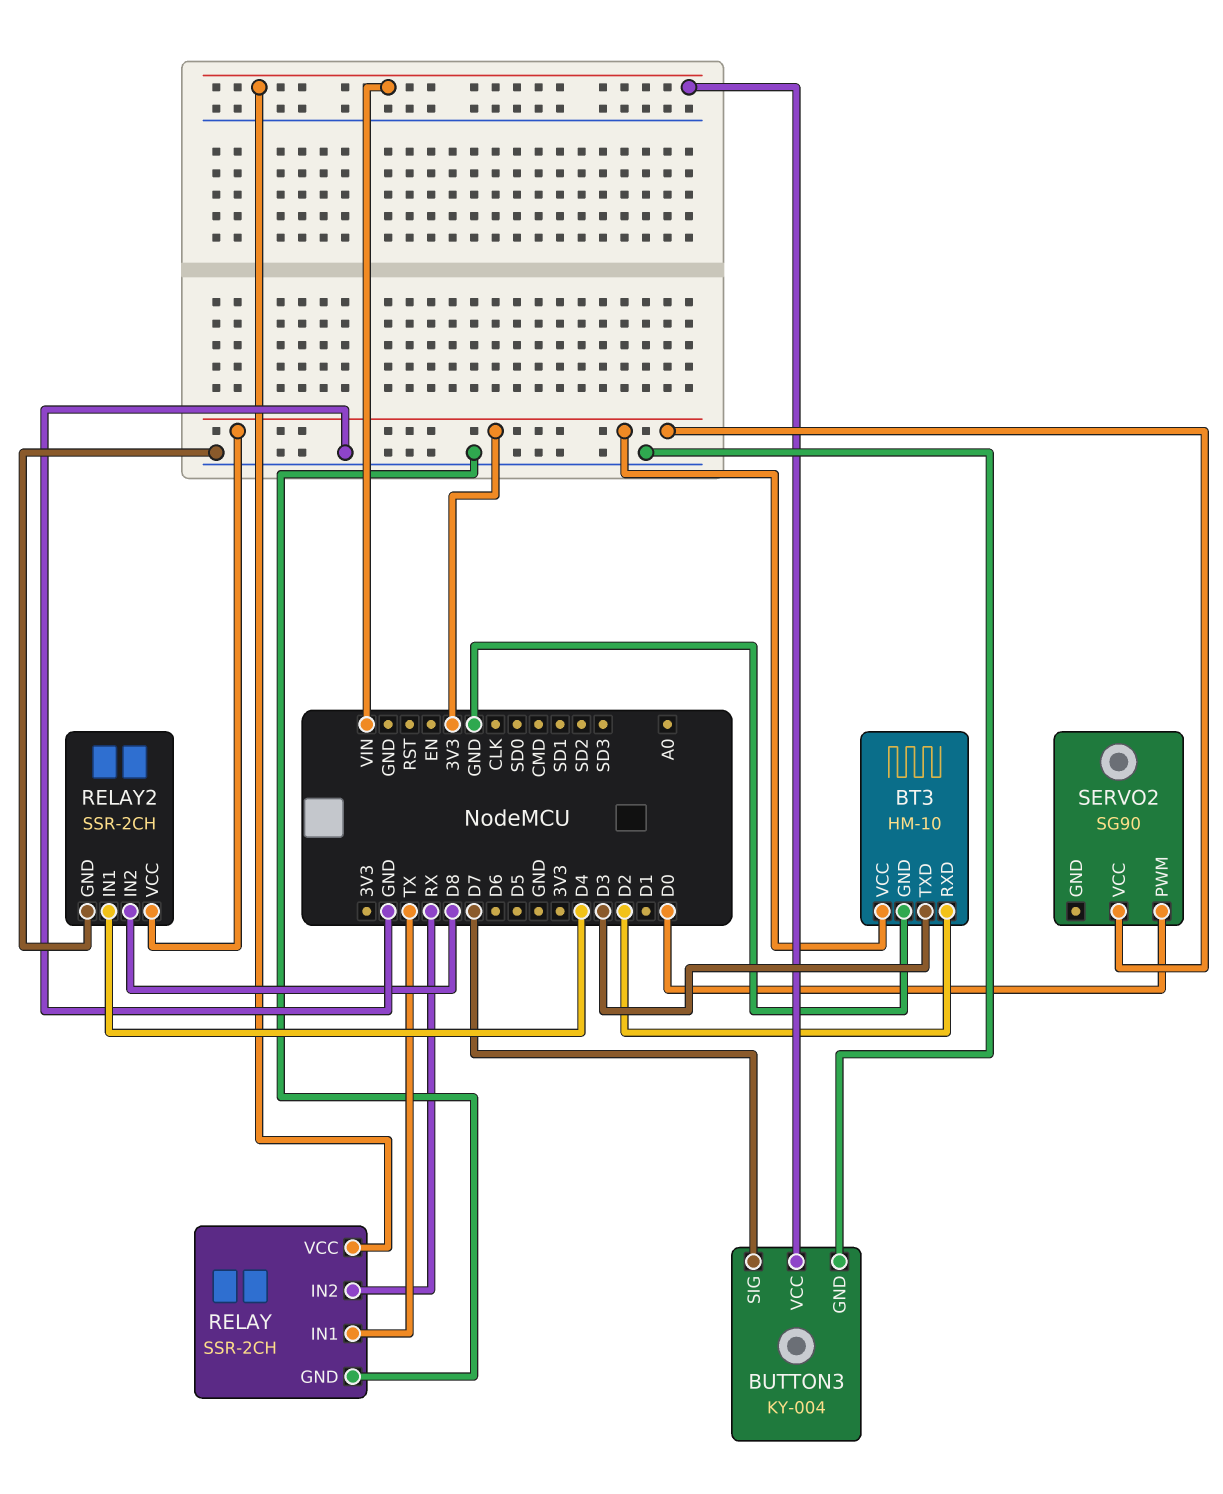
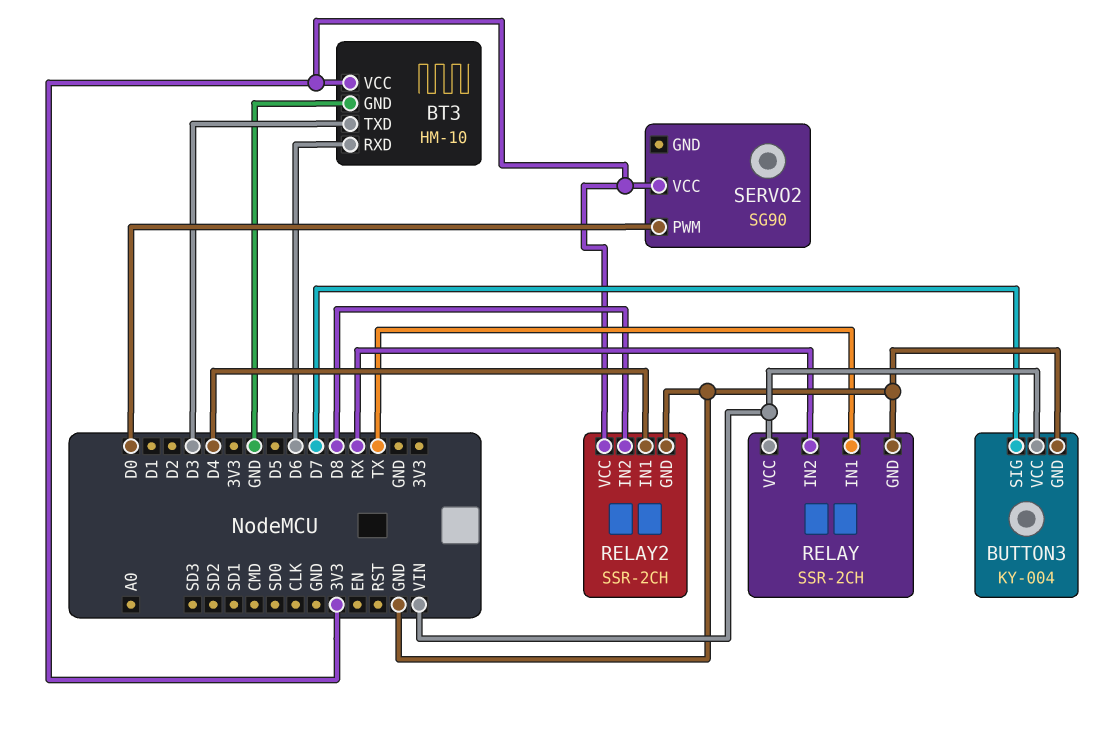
BT3 pin RXD: D2 -> D6

